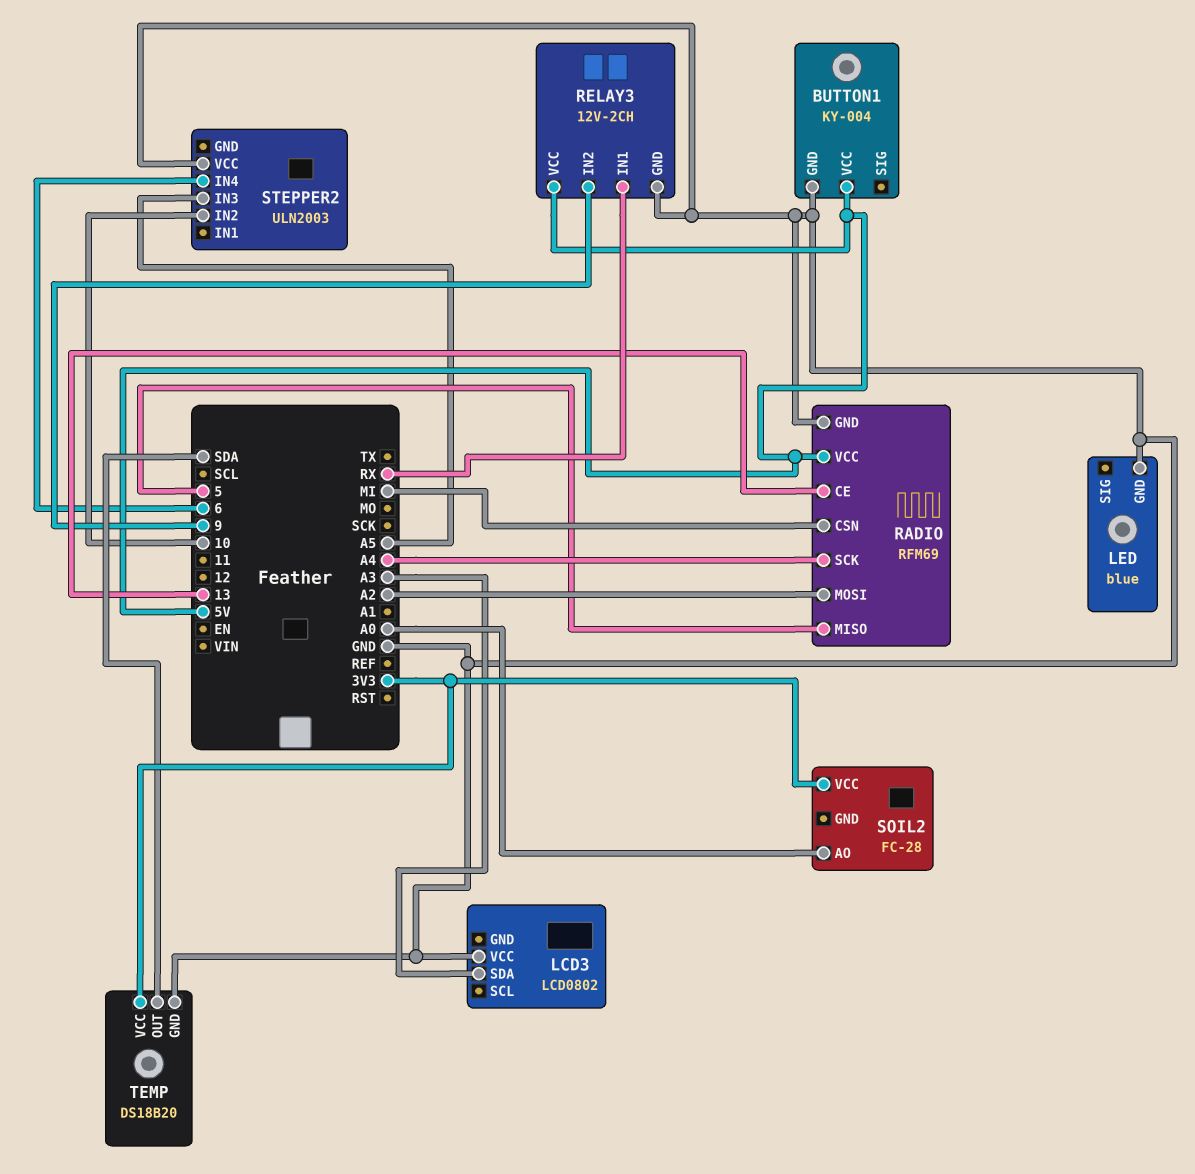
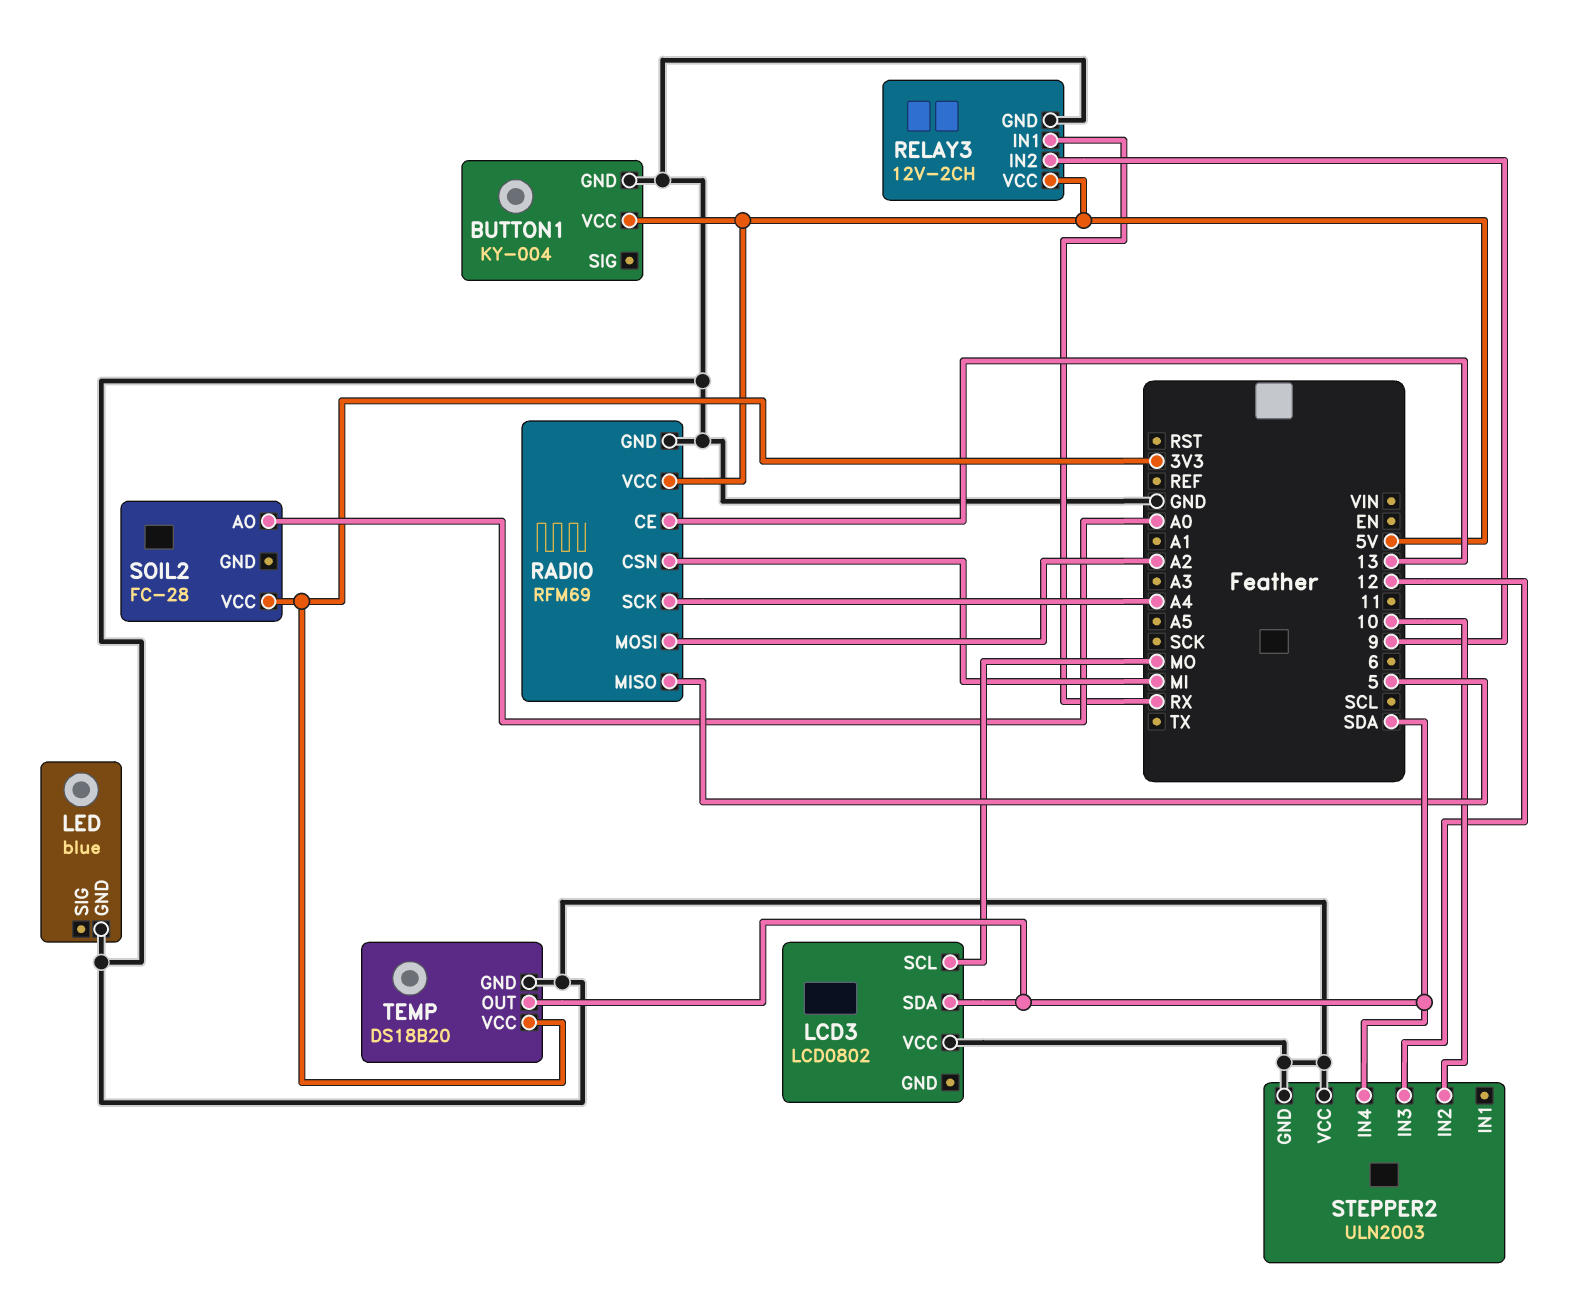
LCD3 pin SCL: none -> MO
LCD3 pin SDA: A3 -> SDA
STEPPER2 pin GND: none -> GND
STEPPER2 pin IN3: A5 -> 12
STEPPER2 pin IN4: 6 -> SDA

